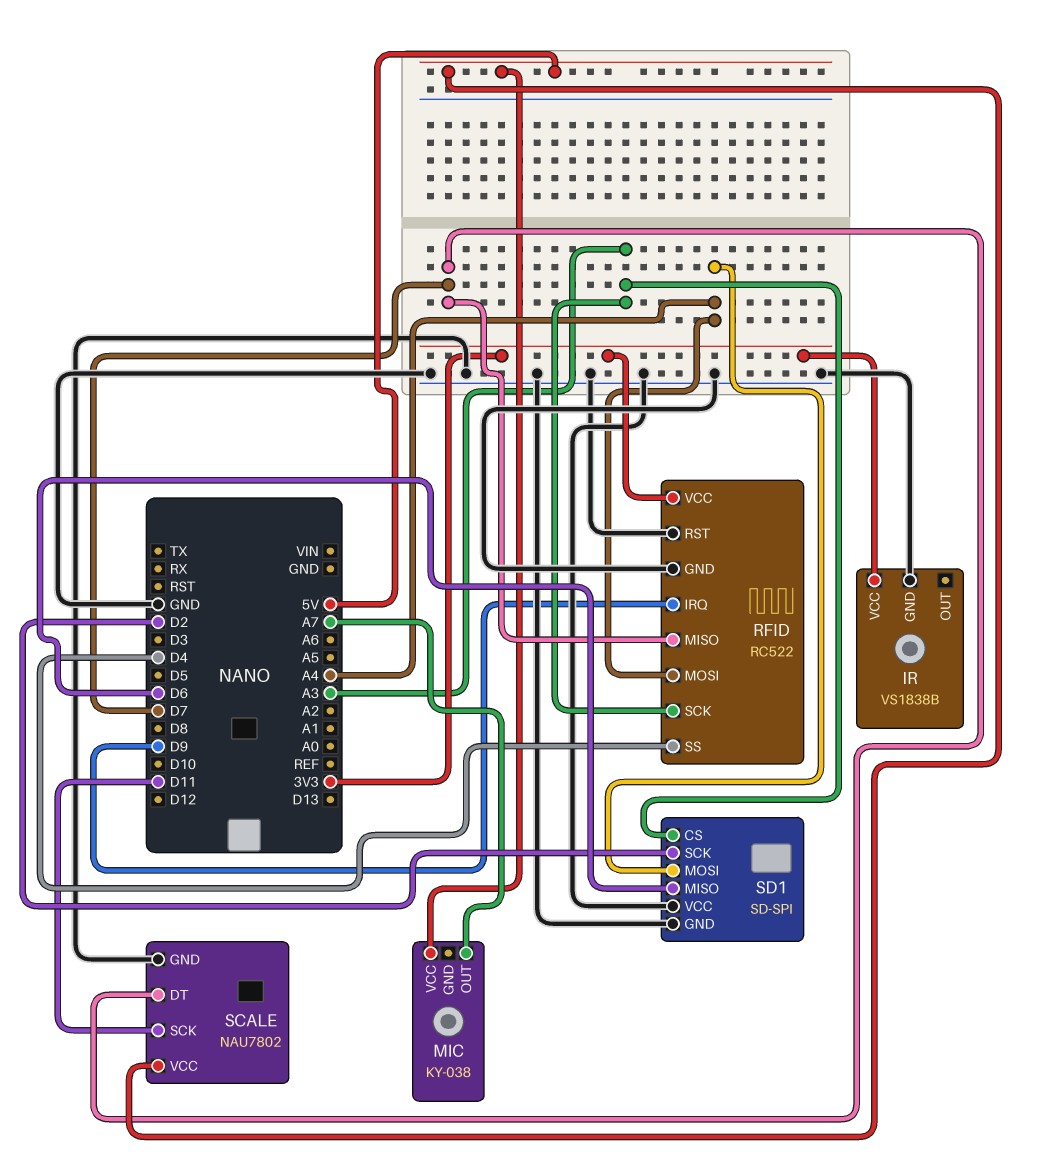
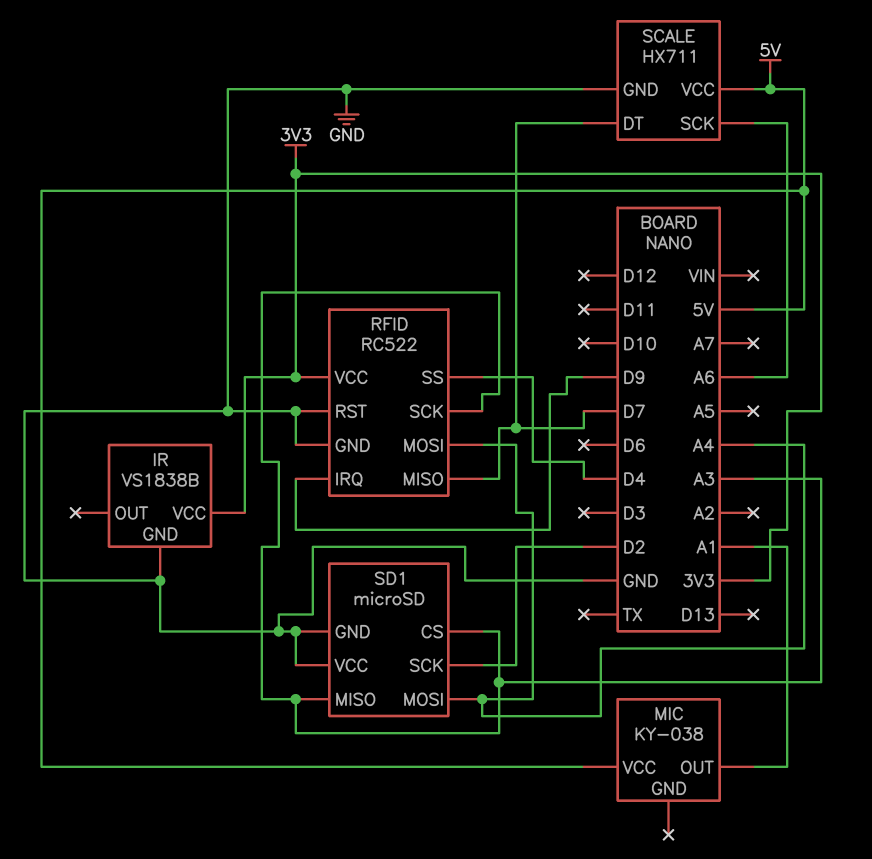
MIC pin OUT: A7 -> A1
SCALE: NAU7802 -> HX711
SCALE pin SCK: D11 -> A6
SD1: SD-SPI -> microSD
SD1 pin MISO: D6 -> A3

